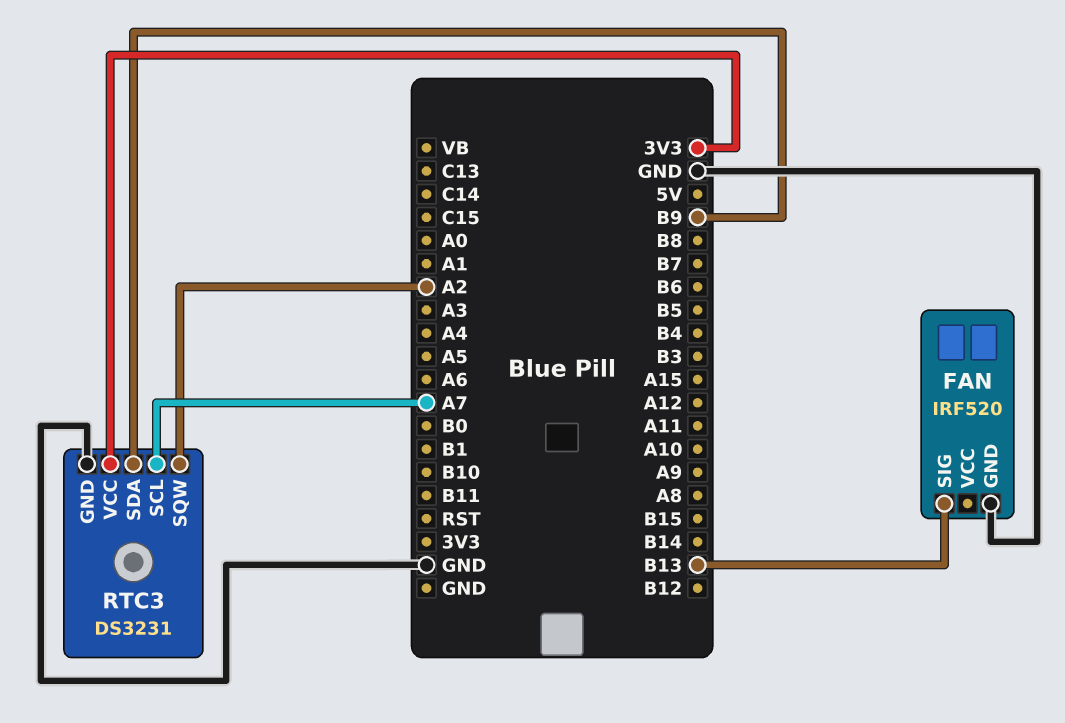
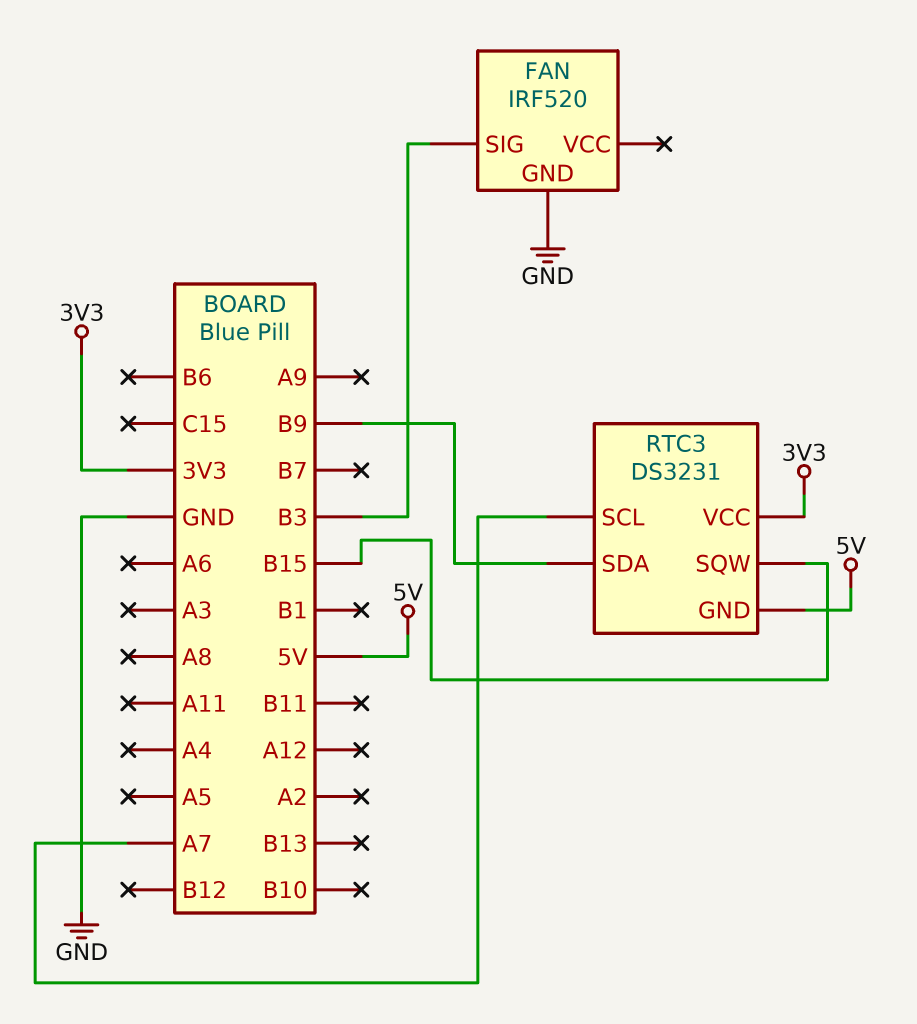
FAN pin SIG: B13 -> B3
RTC3 pin GND: GND -> 5V
RTC3 pin SQW: A2 -> B15

